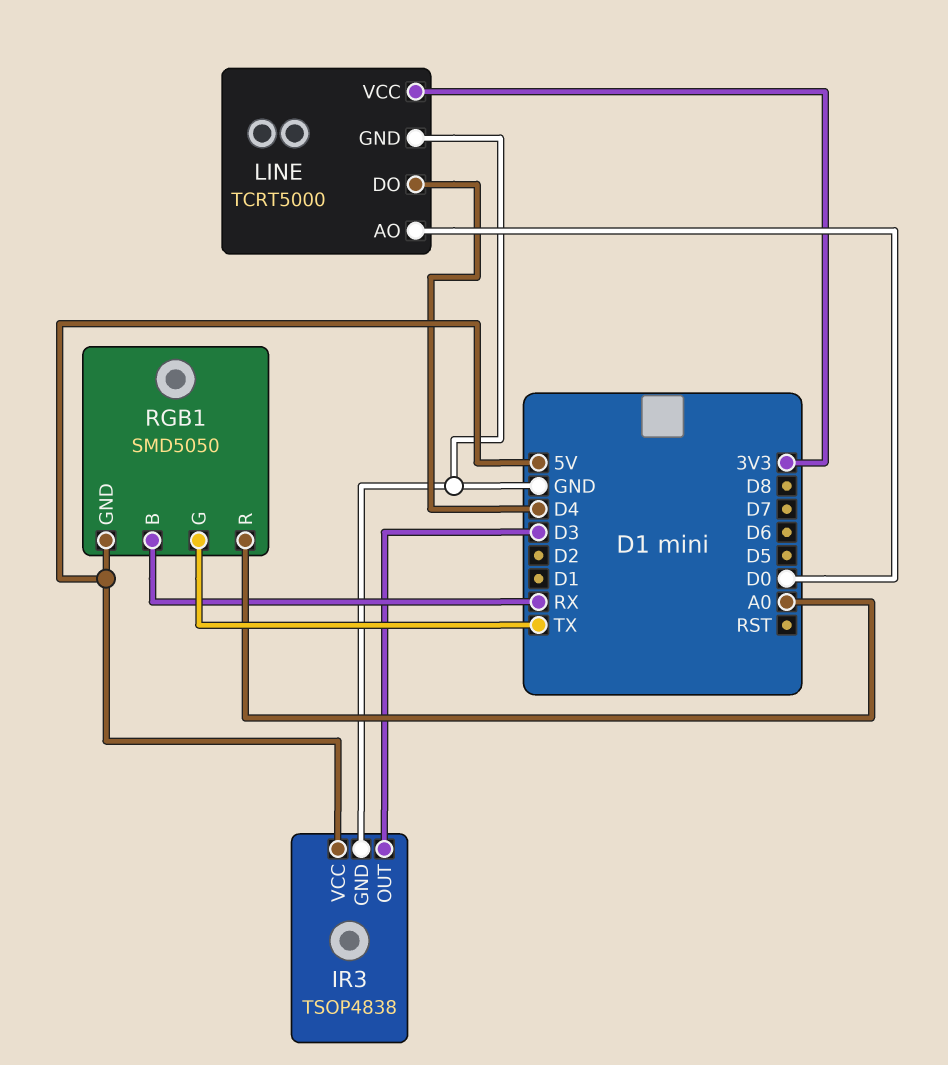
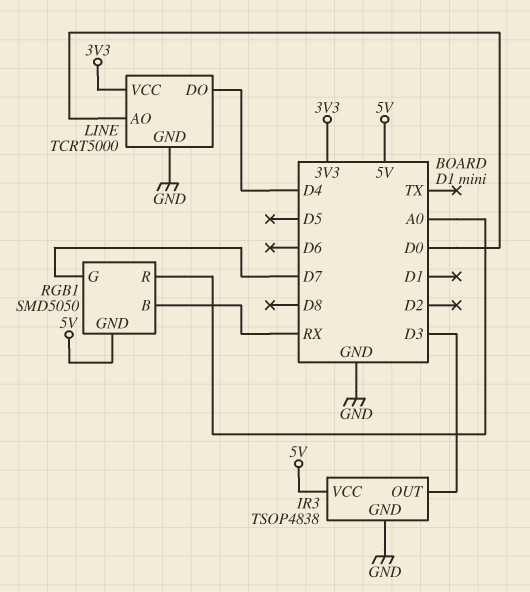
RGB1 pin G: TX -> D7

